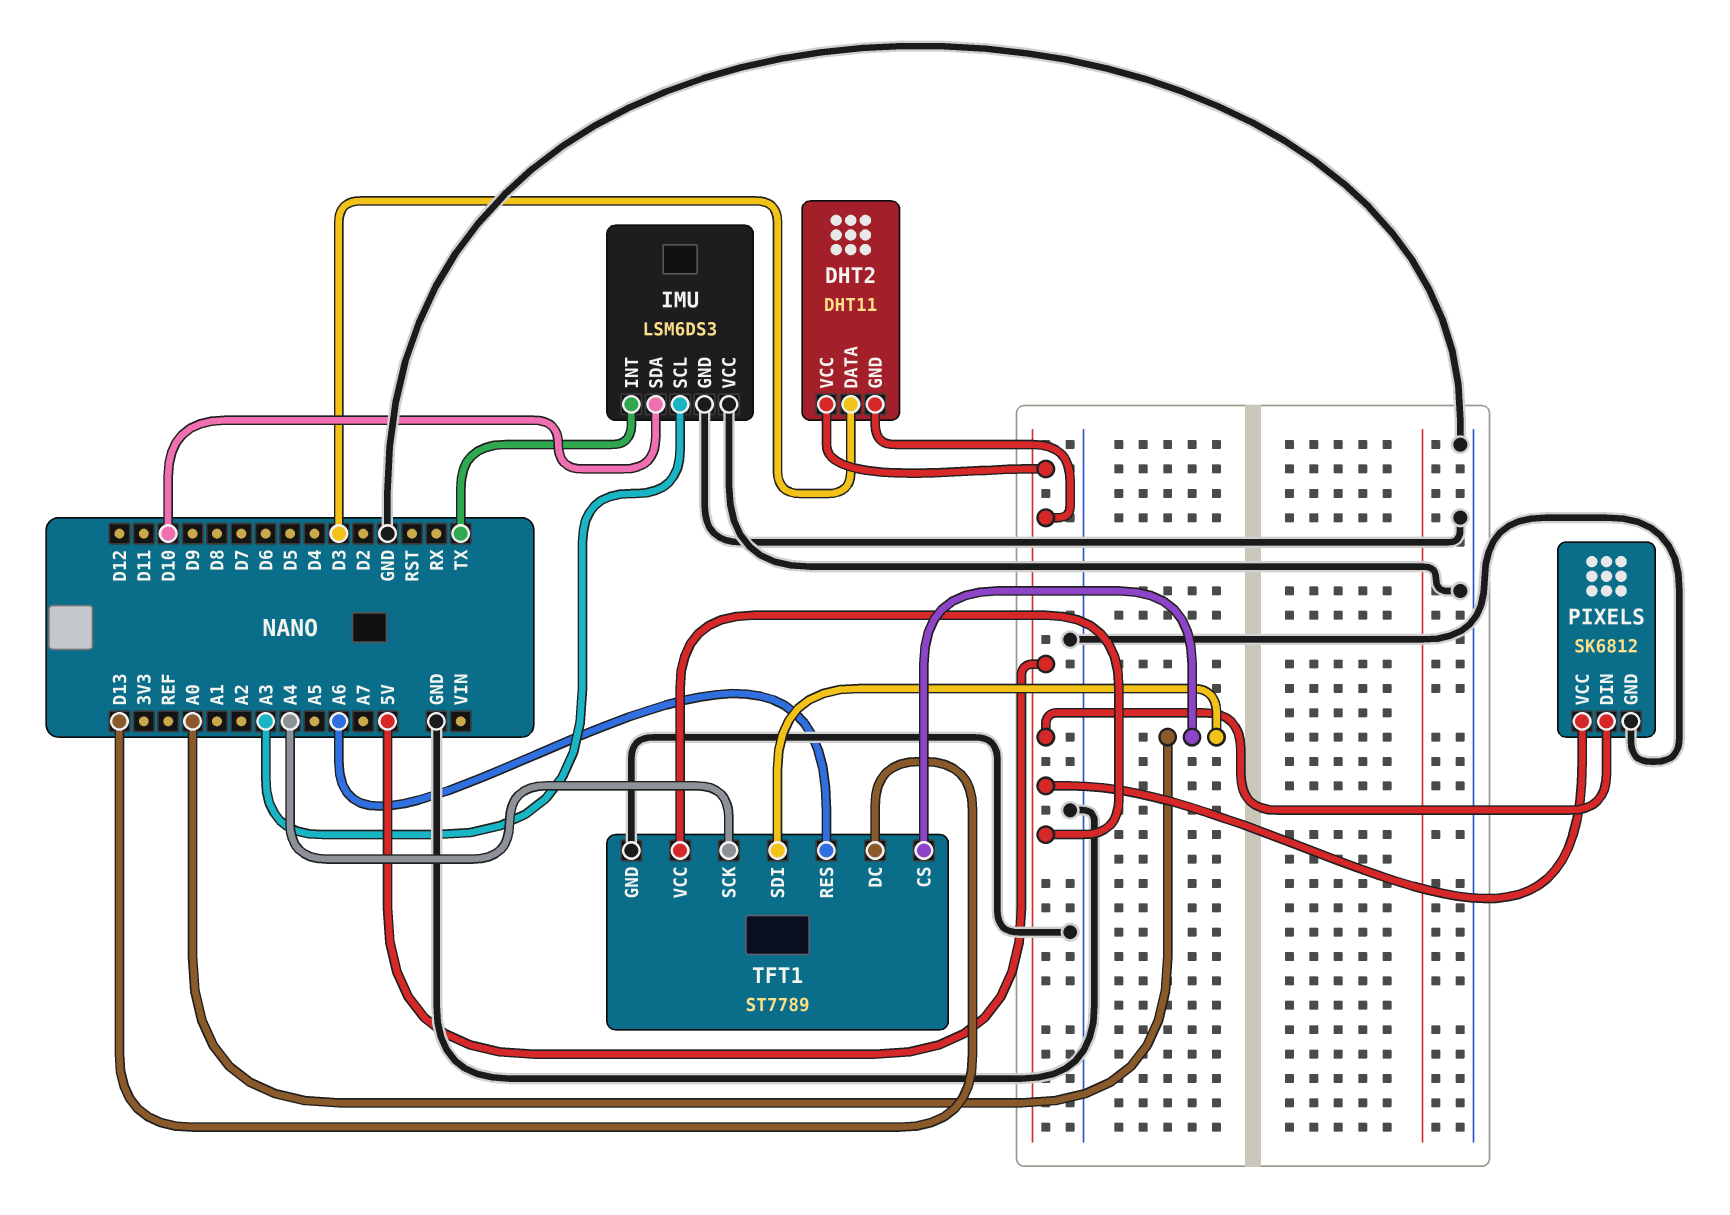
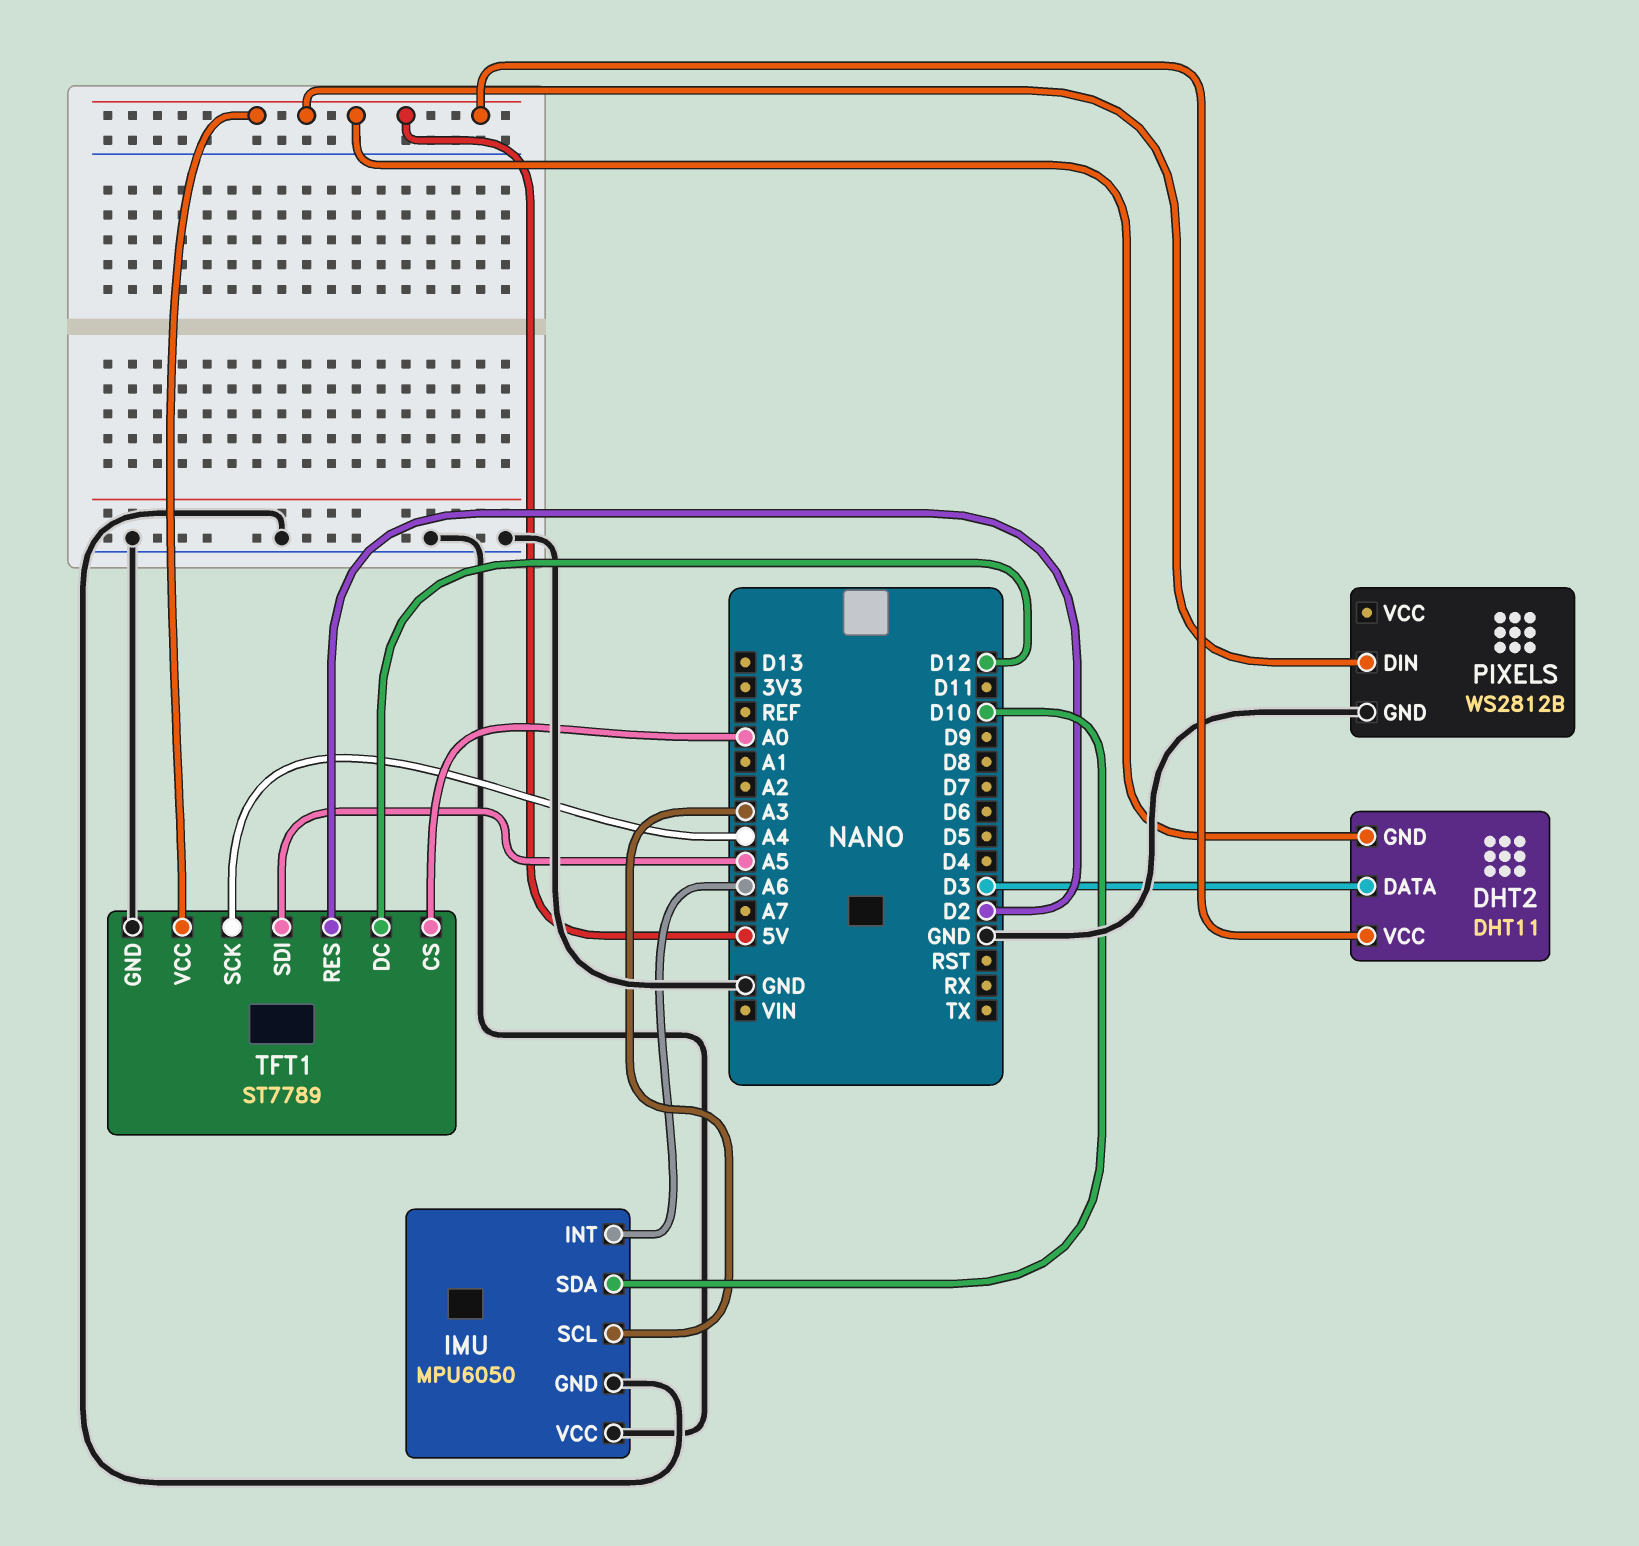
IMU: LSM6DS3 -> MPU6050
IMU pin INT: TX -> A6
PIXELS: SK6812 -> WS2812B
PIXELS pin VCC: 5V -> none
TFT1 pin DC: D13 -> D12
TFT1 pin RES: A6 -> D2
TFT1 pin SDI: A0 -> A5

